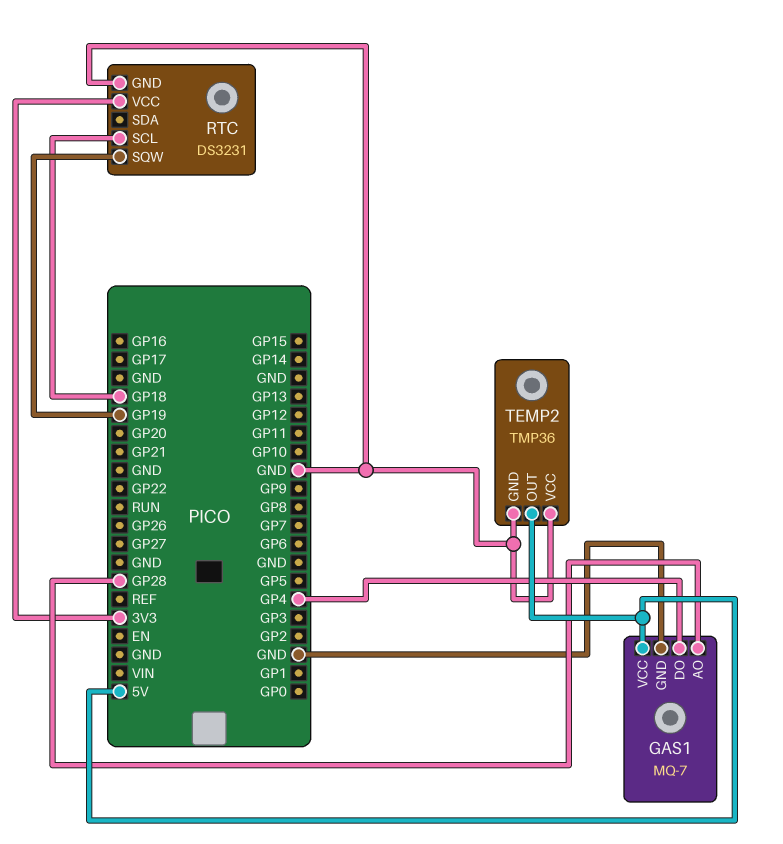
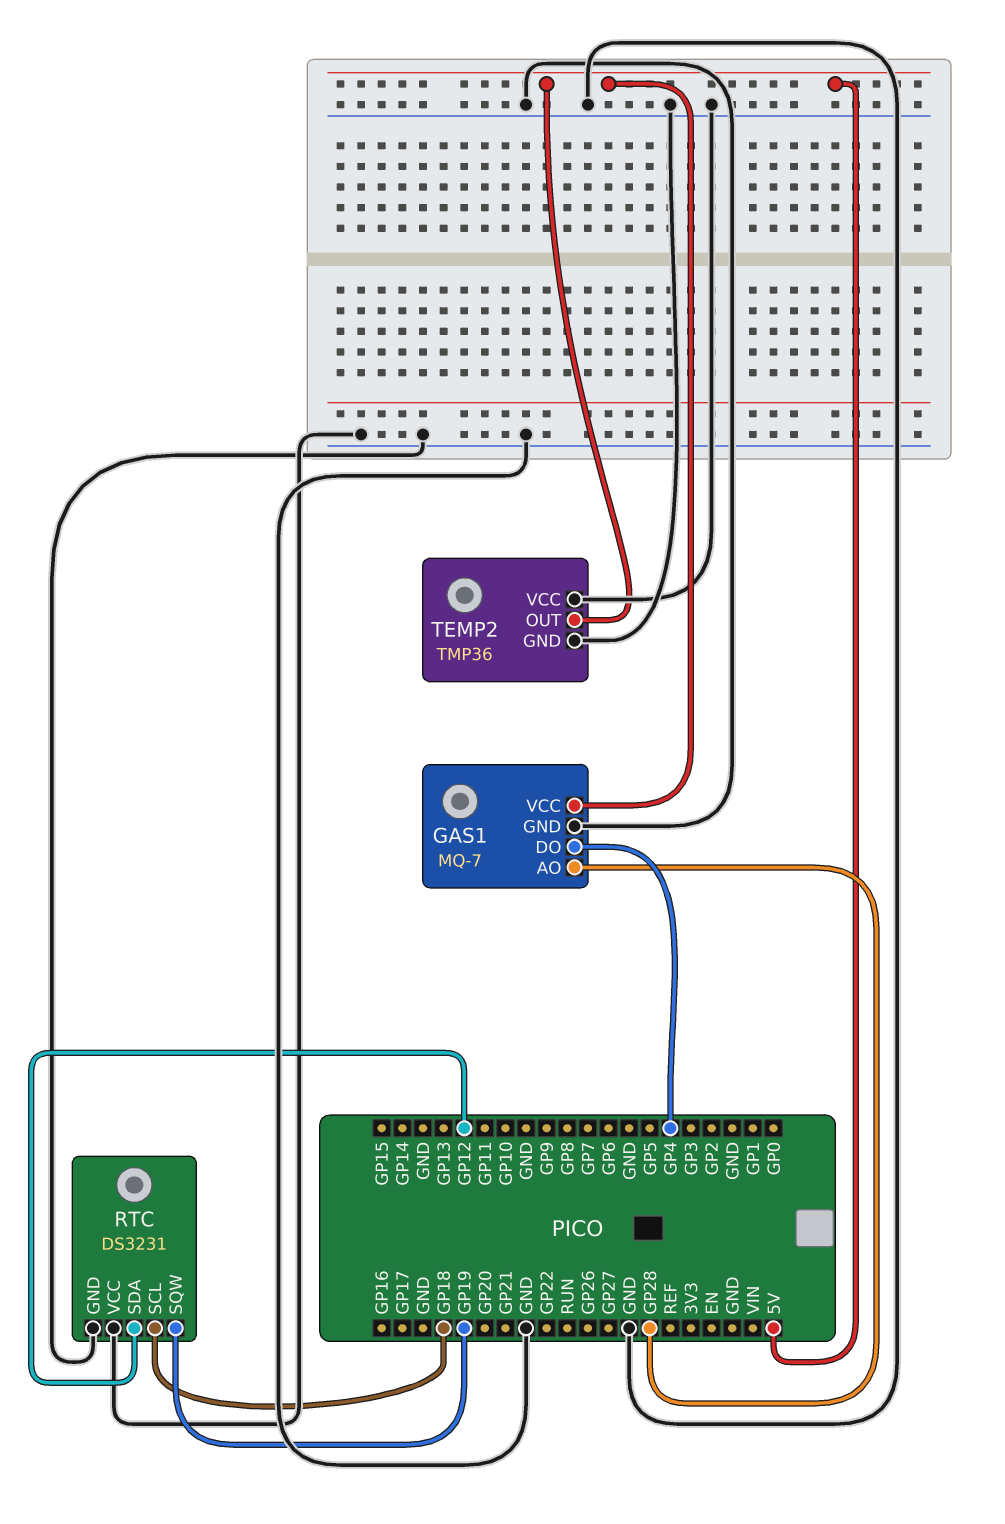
RTC pin SDA: none -> GP12
RTC pin VCC: 3V3 -> GND

